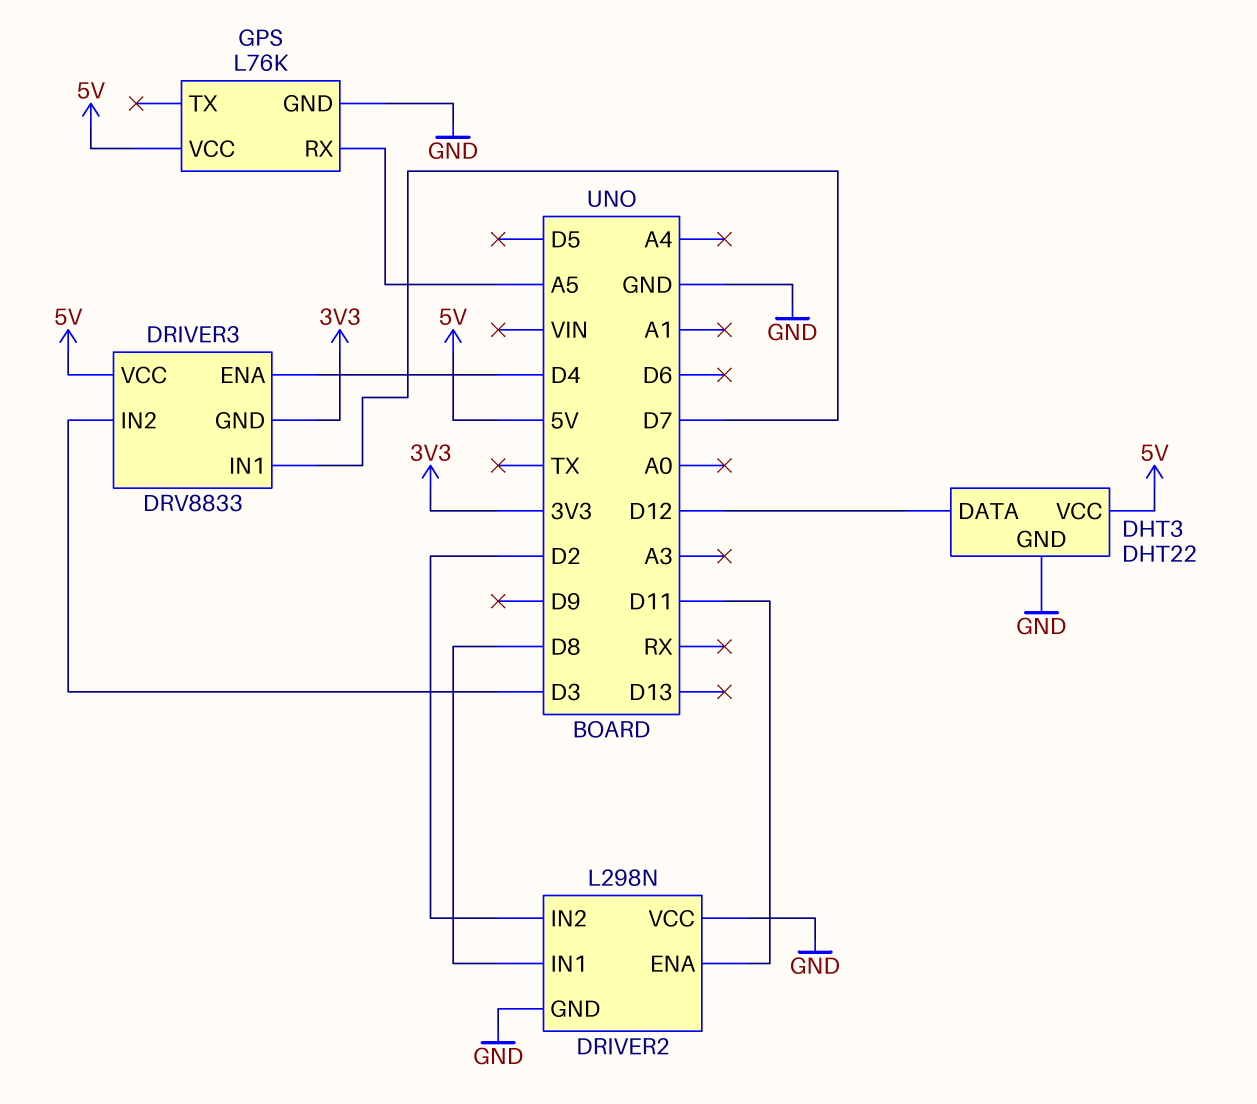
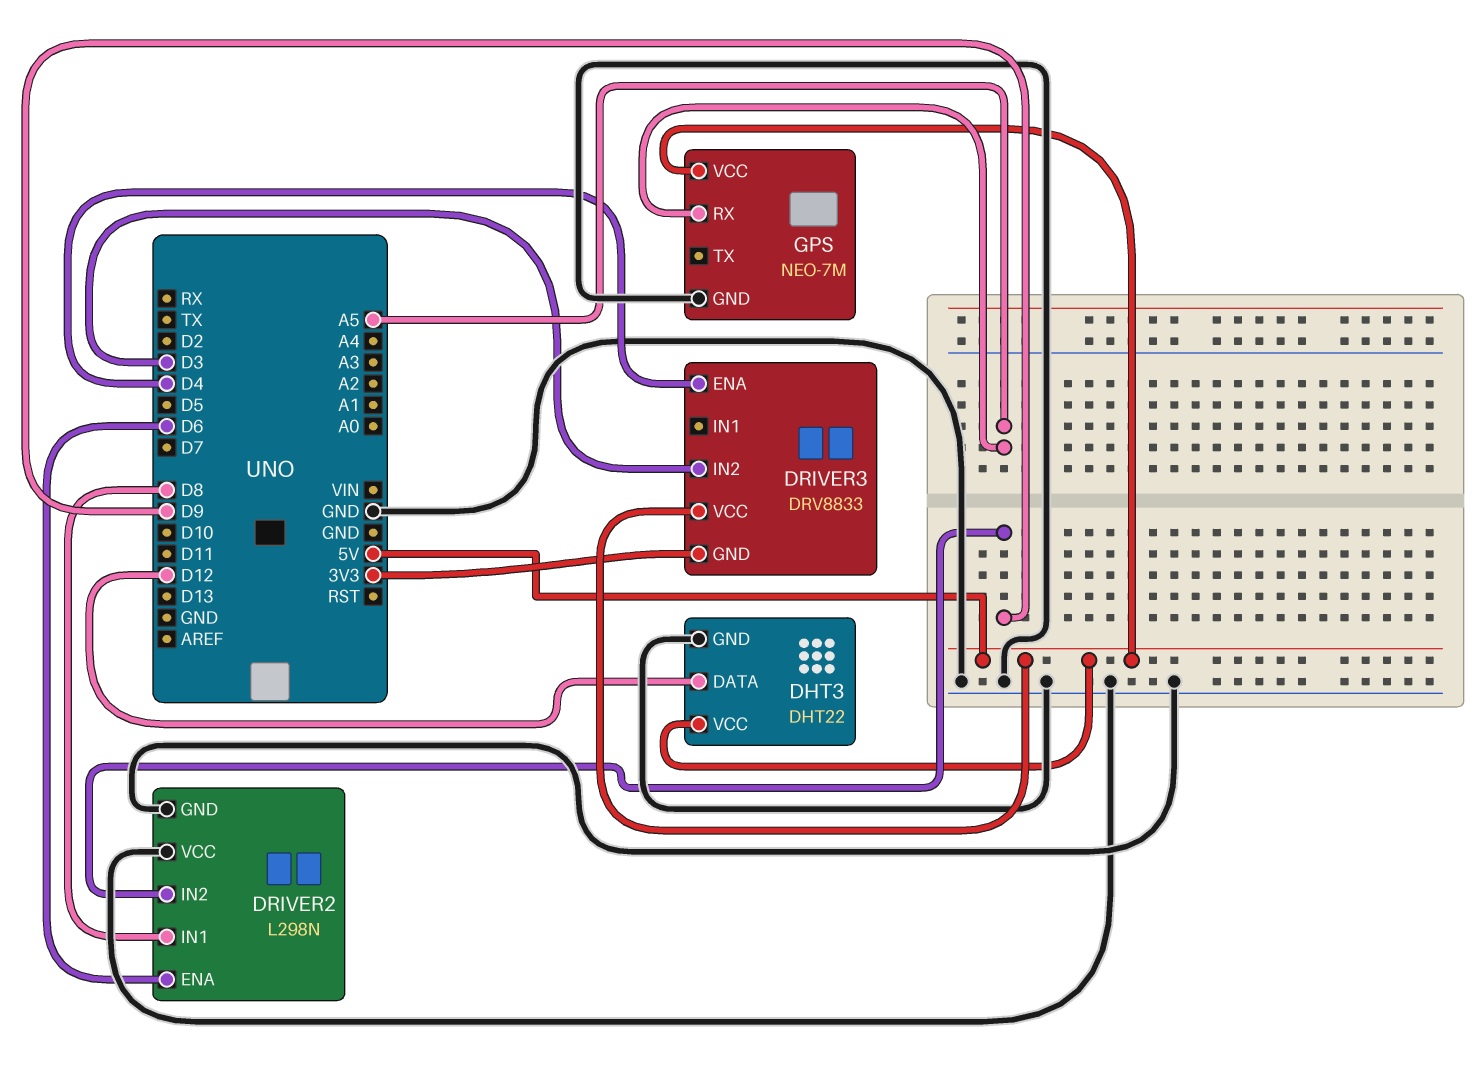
DRIVER2 pin ENA: D11 -> D6
DRIVER2 pin IN2: D2 -> D9
DRIVER3 pin IN1: D7 -> none
GPS: L76K -> NEO-7M

